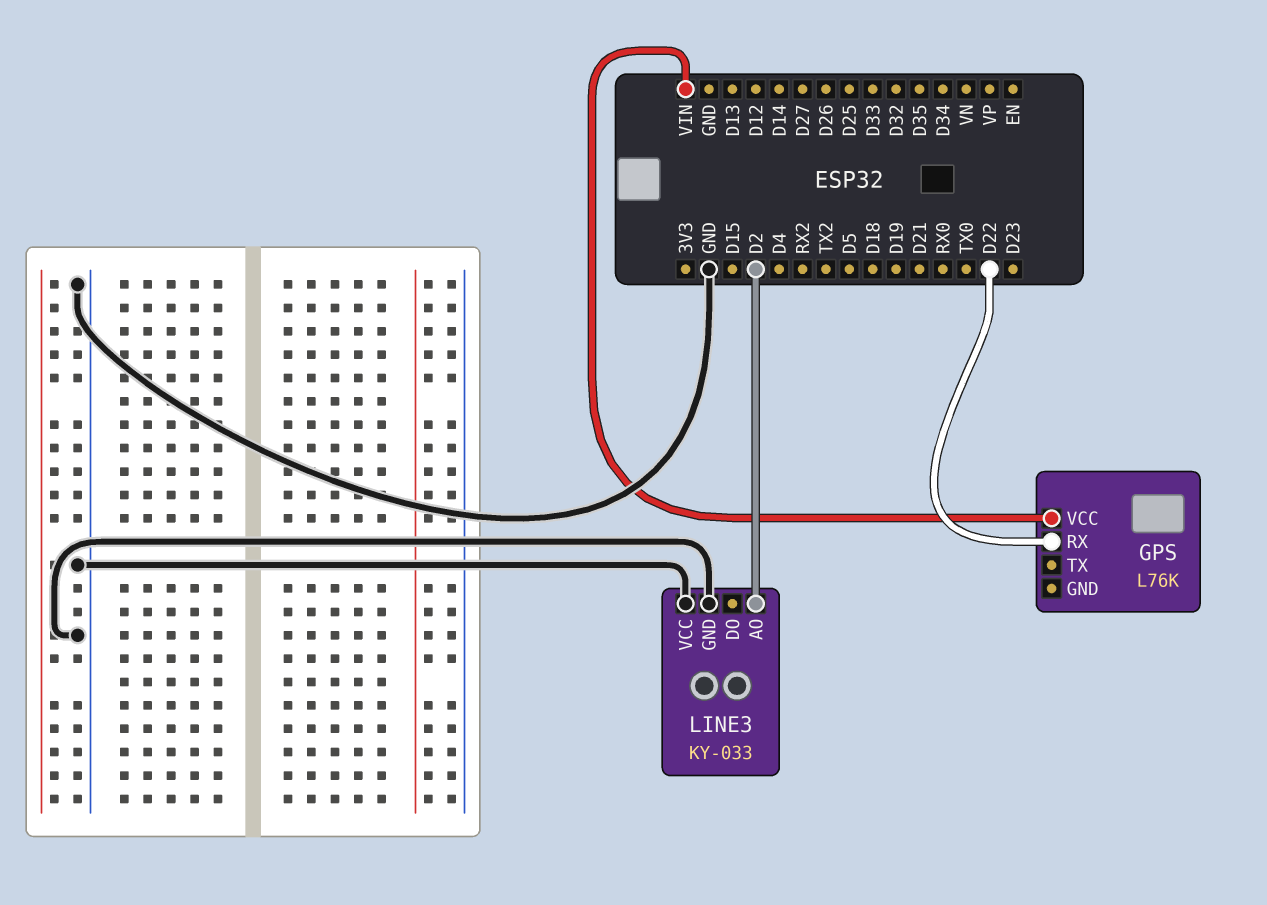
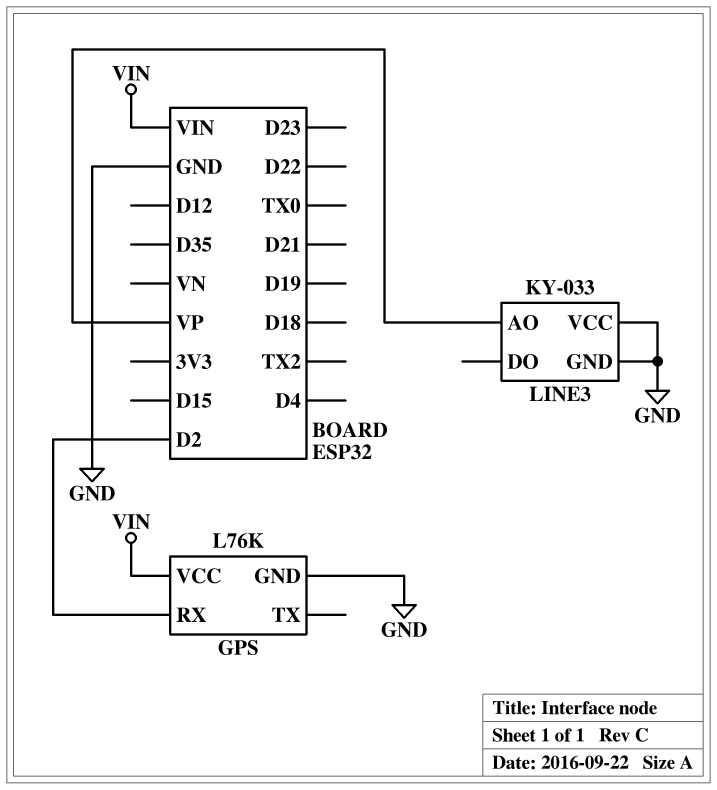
GPS pin GND: none -> GND
GPS pin RX: D22 -> D2
LINE3 pin AO: D2 -> VP

